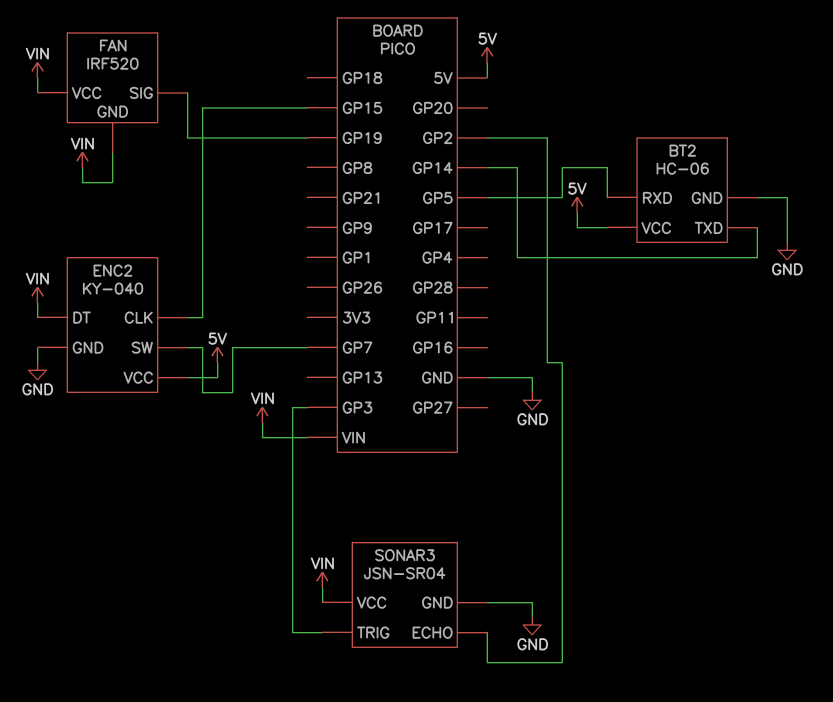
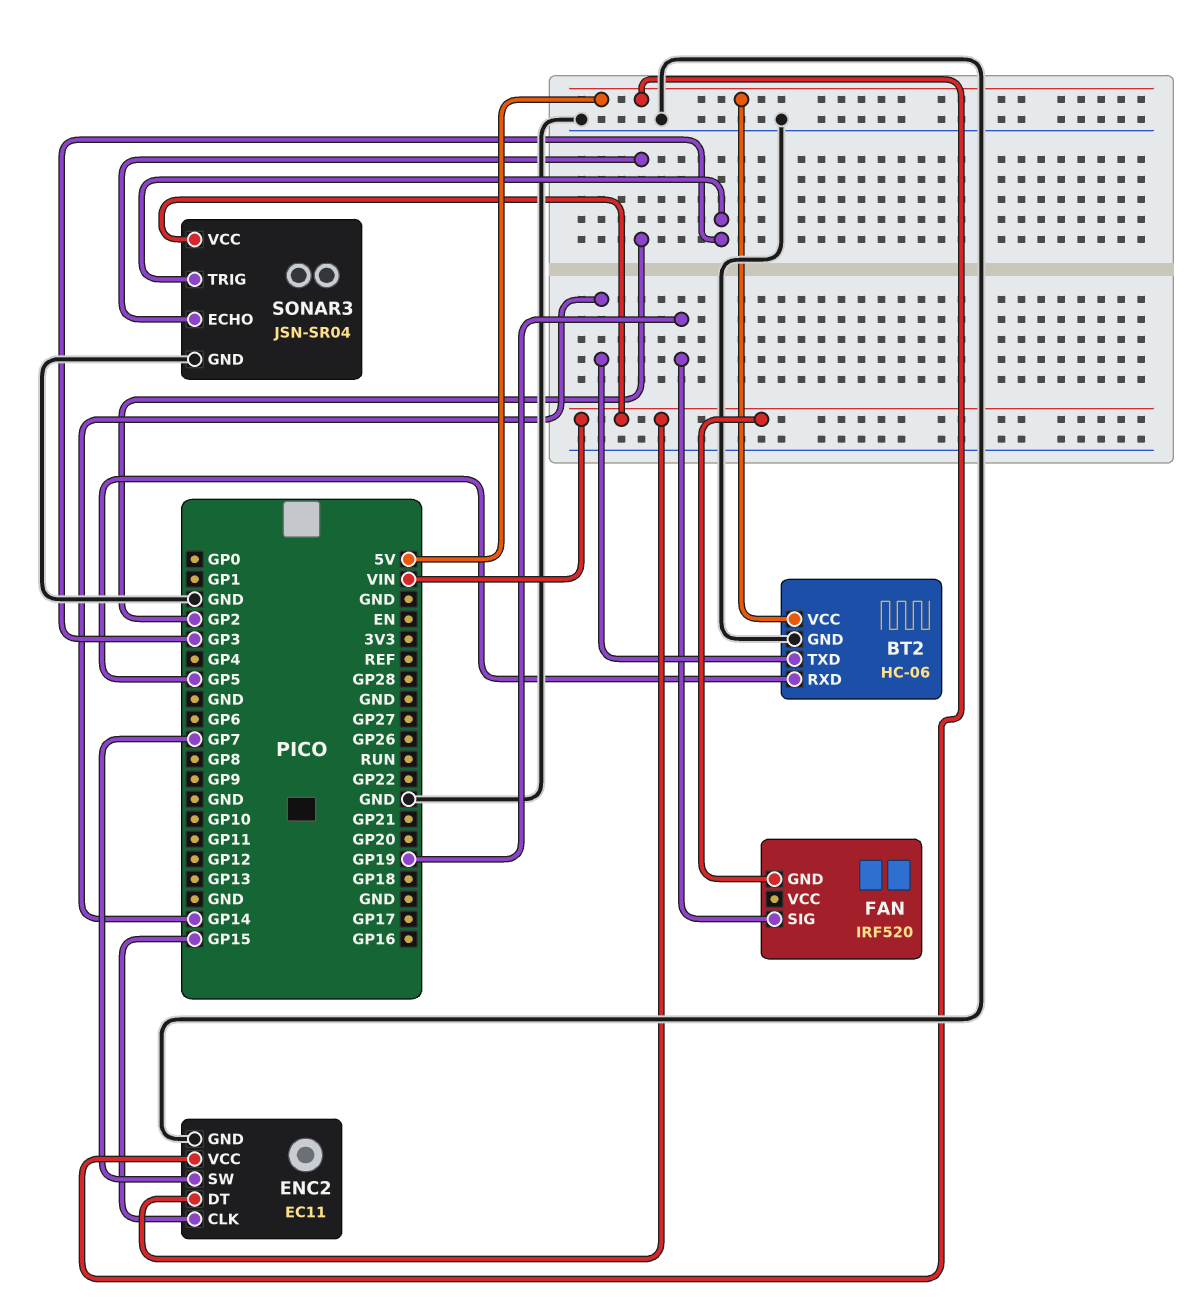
ENC2: KY-040 -> EC11
FAN pin VCC: VIN -> none

